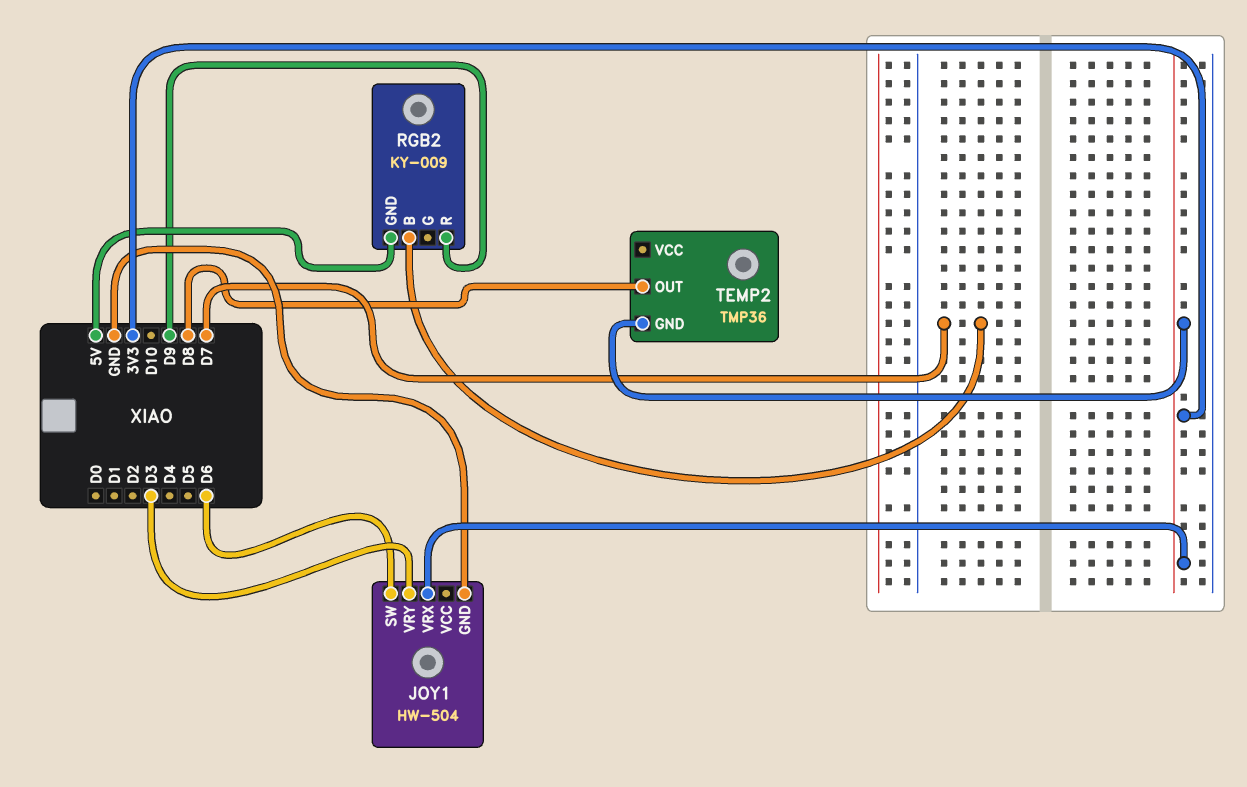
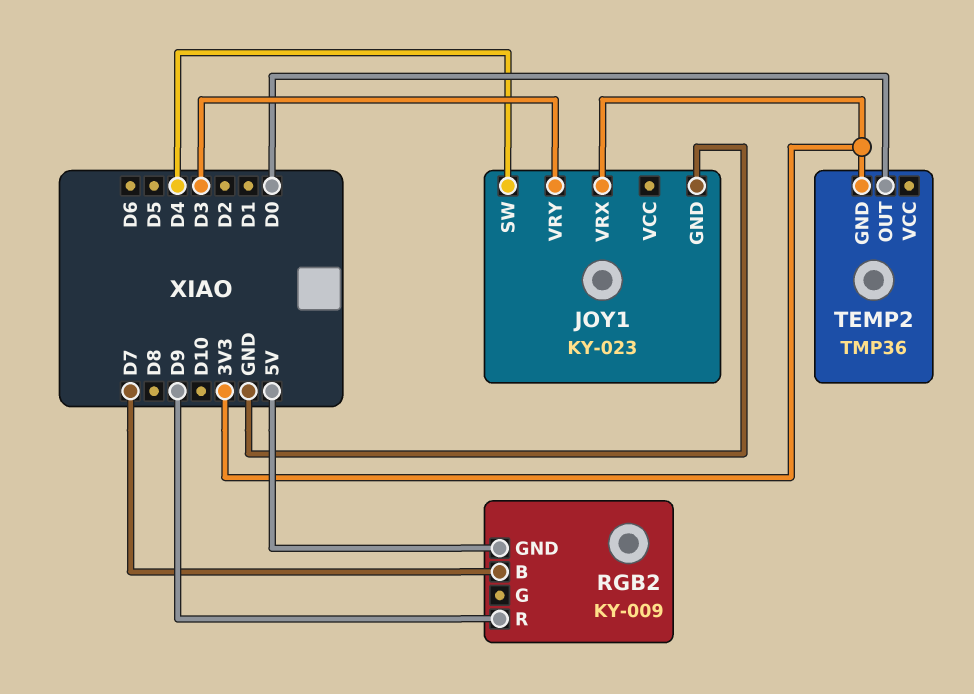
JOY1: HW-504 -> KY-023
JOY1 pin SW: D6 -> D4
TEMP2 pin OUT: D8 -> D0

